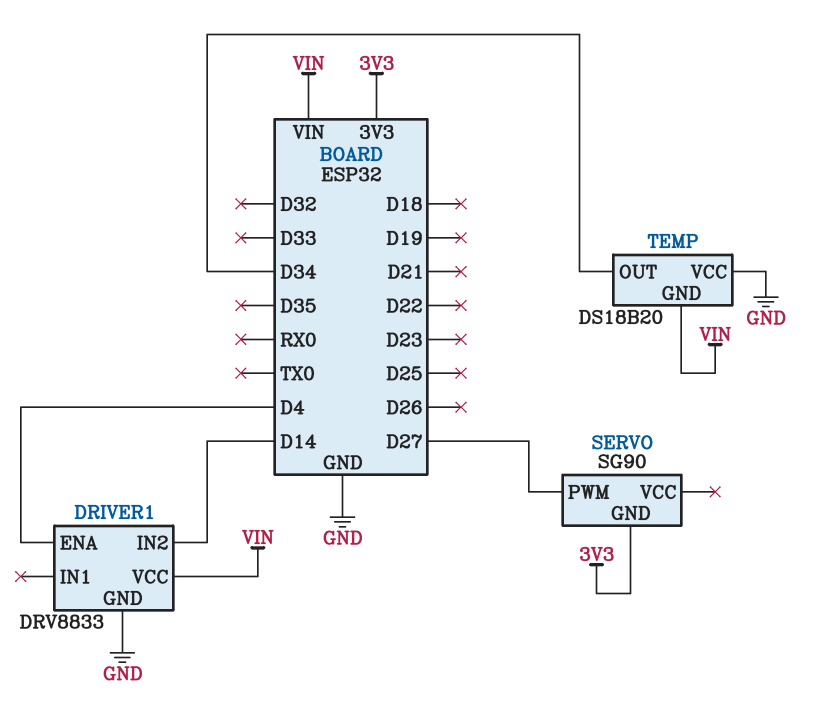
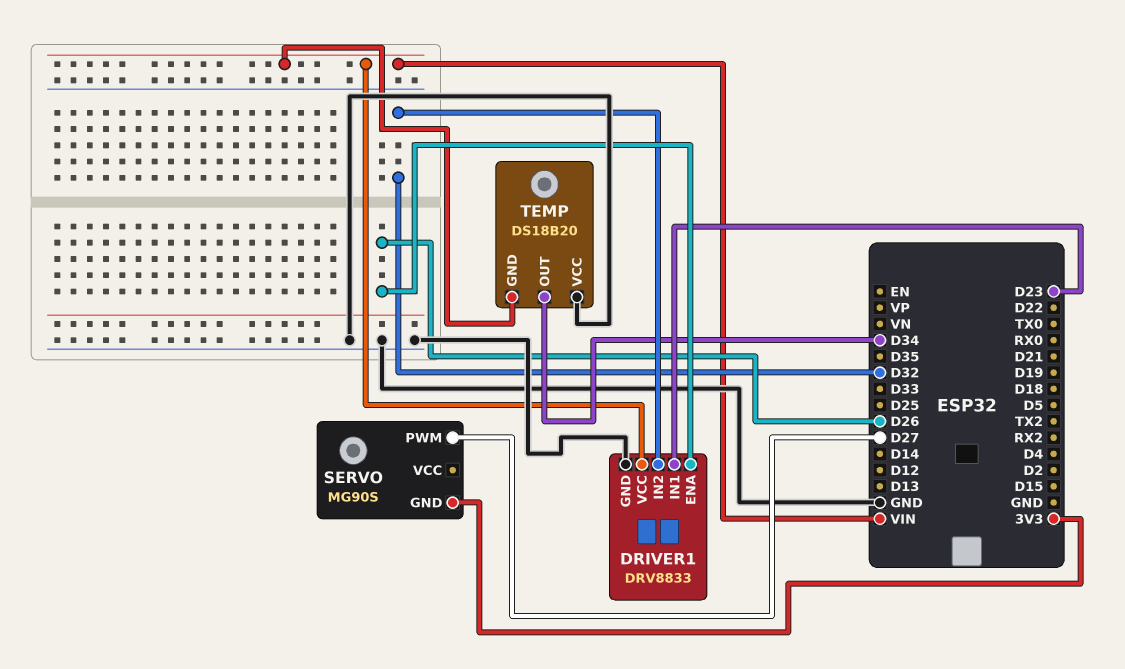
DRIVER1 pin ENA: D4 -> D26
DRIVER1 pin IN1: none -> D23
DRIVER1 pin IN2: D14 -> D32
SERVO: SG90 -> MG90S

